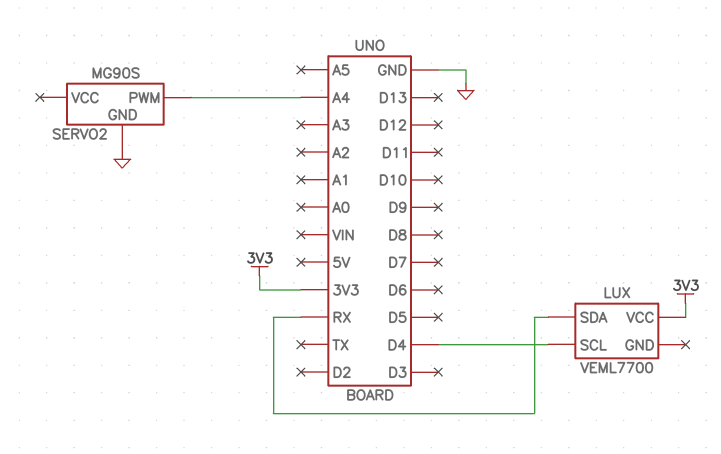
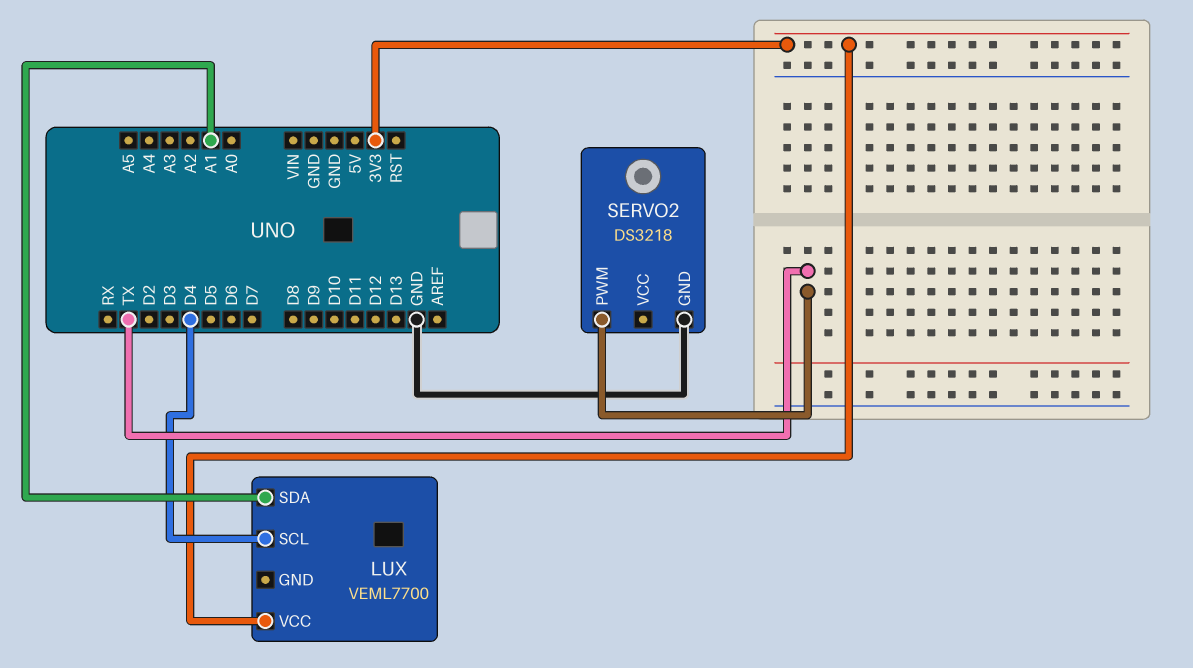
LUX pin SDA: RX -> A1
SERVO2: MG90S -> DS3218
SERVO2 pin PWM: A4 -> TX

